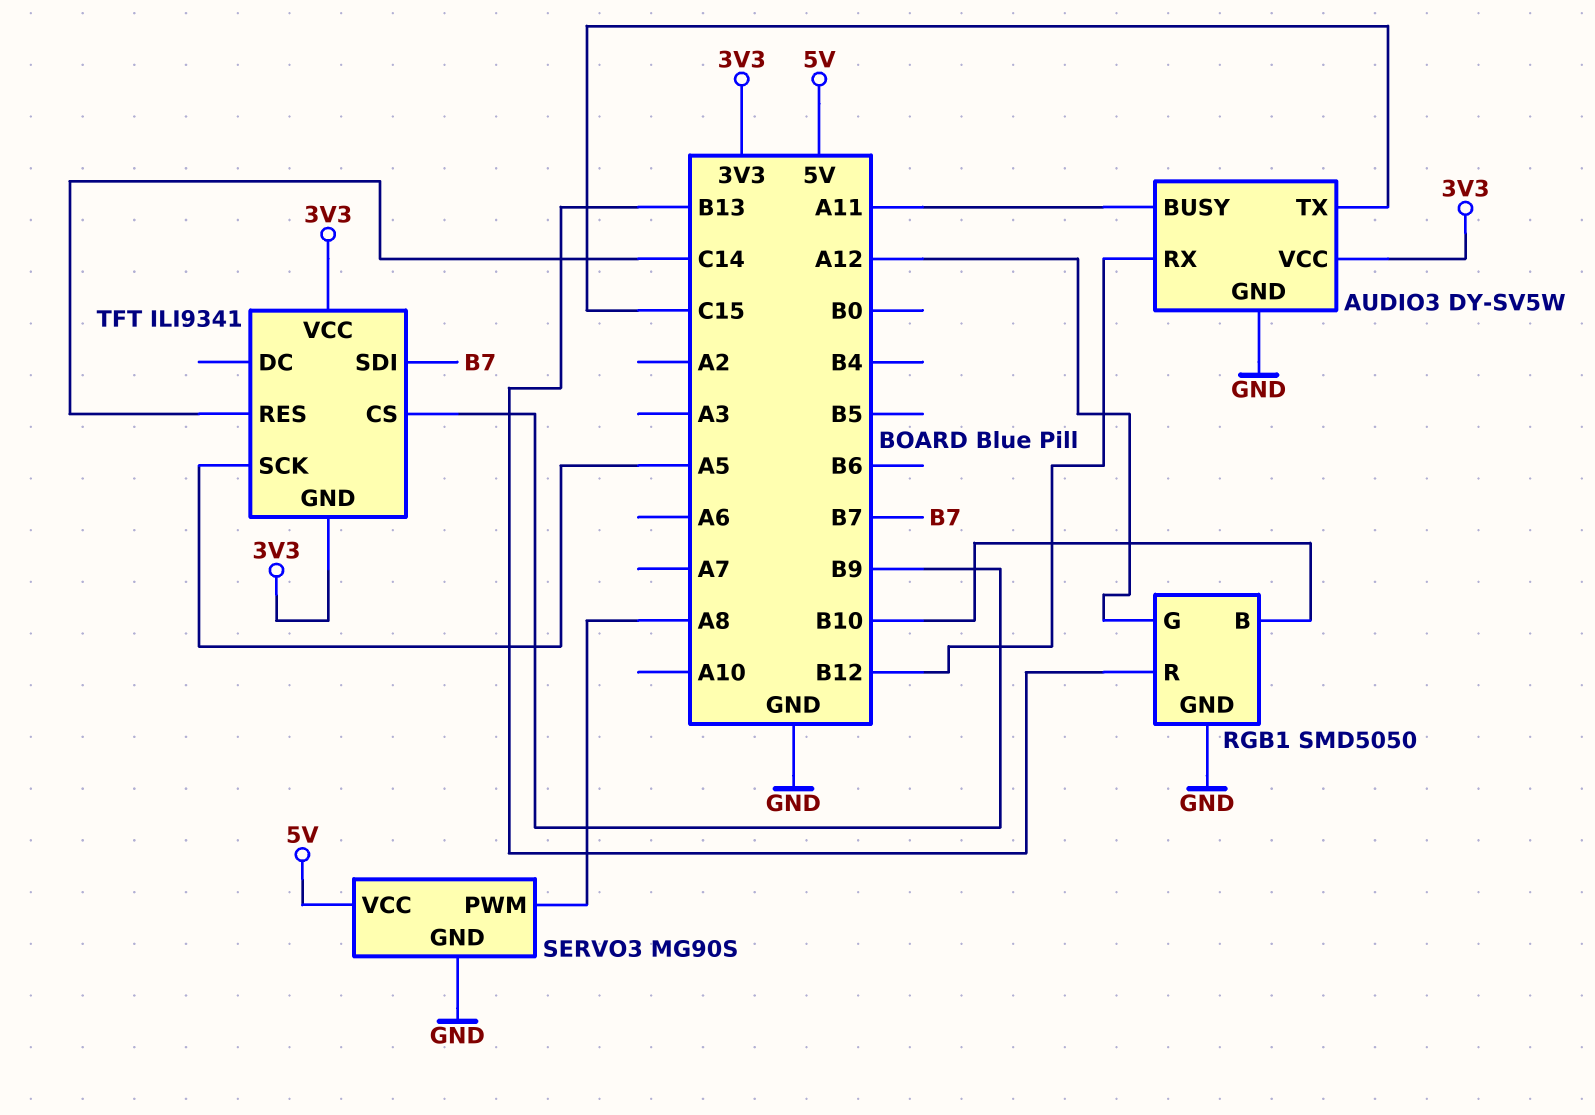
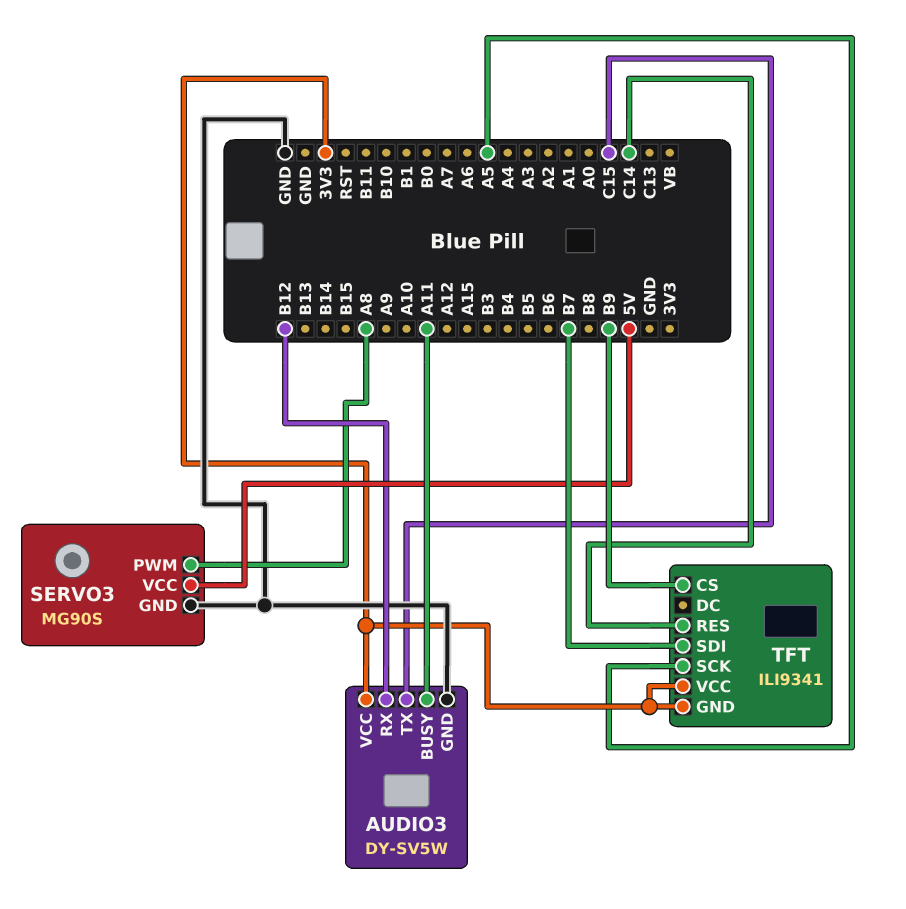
RGB1: SMD5050 -> none
RGB1 pin B: B10 -> none
RGB1 pin G: A12 -> none
RGB1 pin GND: GND -> none
RGB1 pin R: B13 -> none

